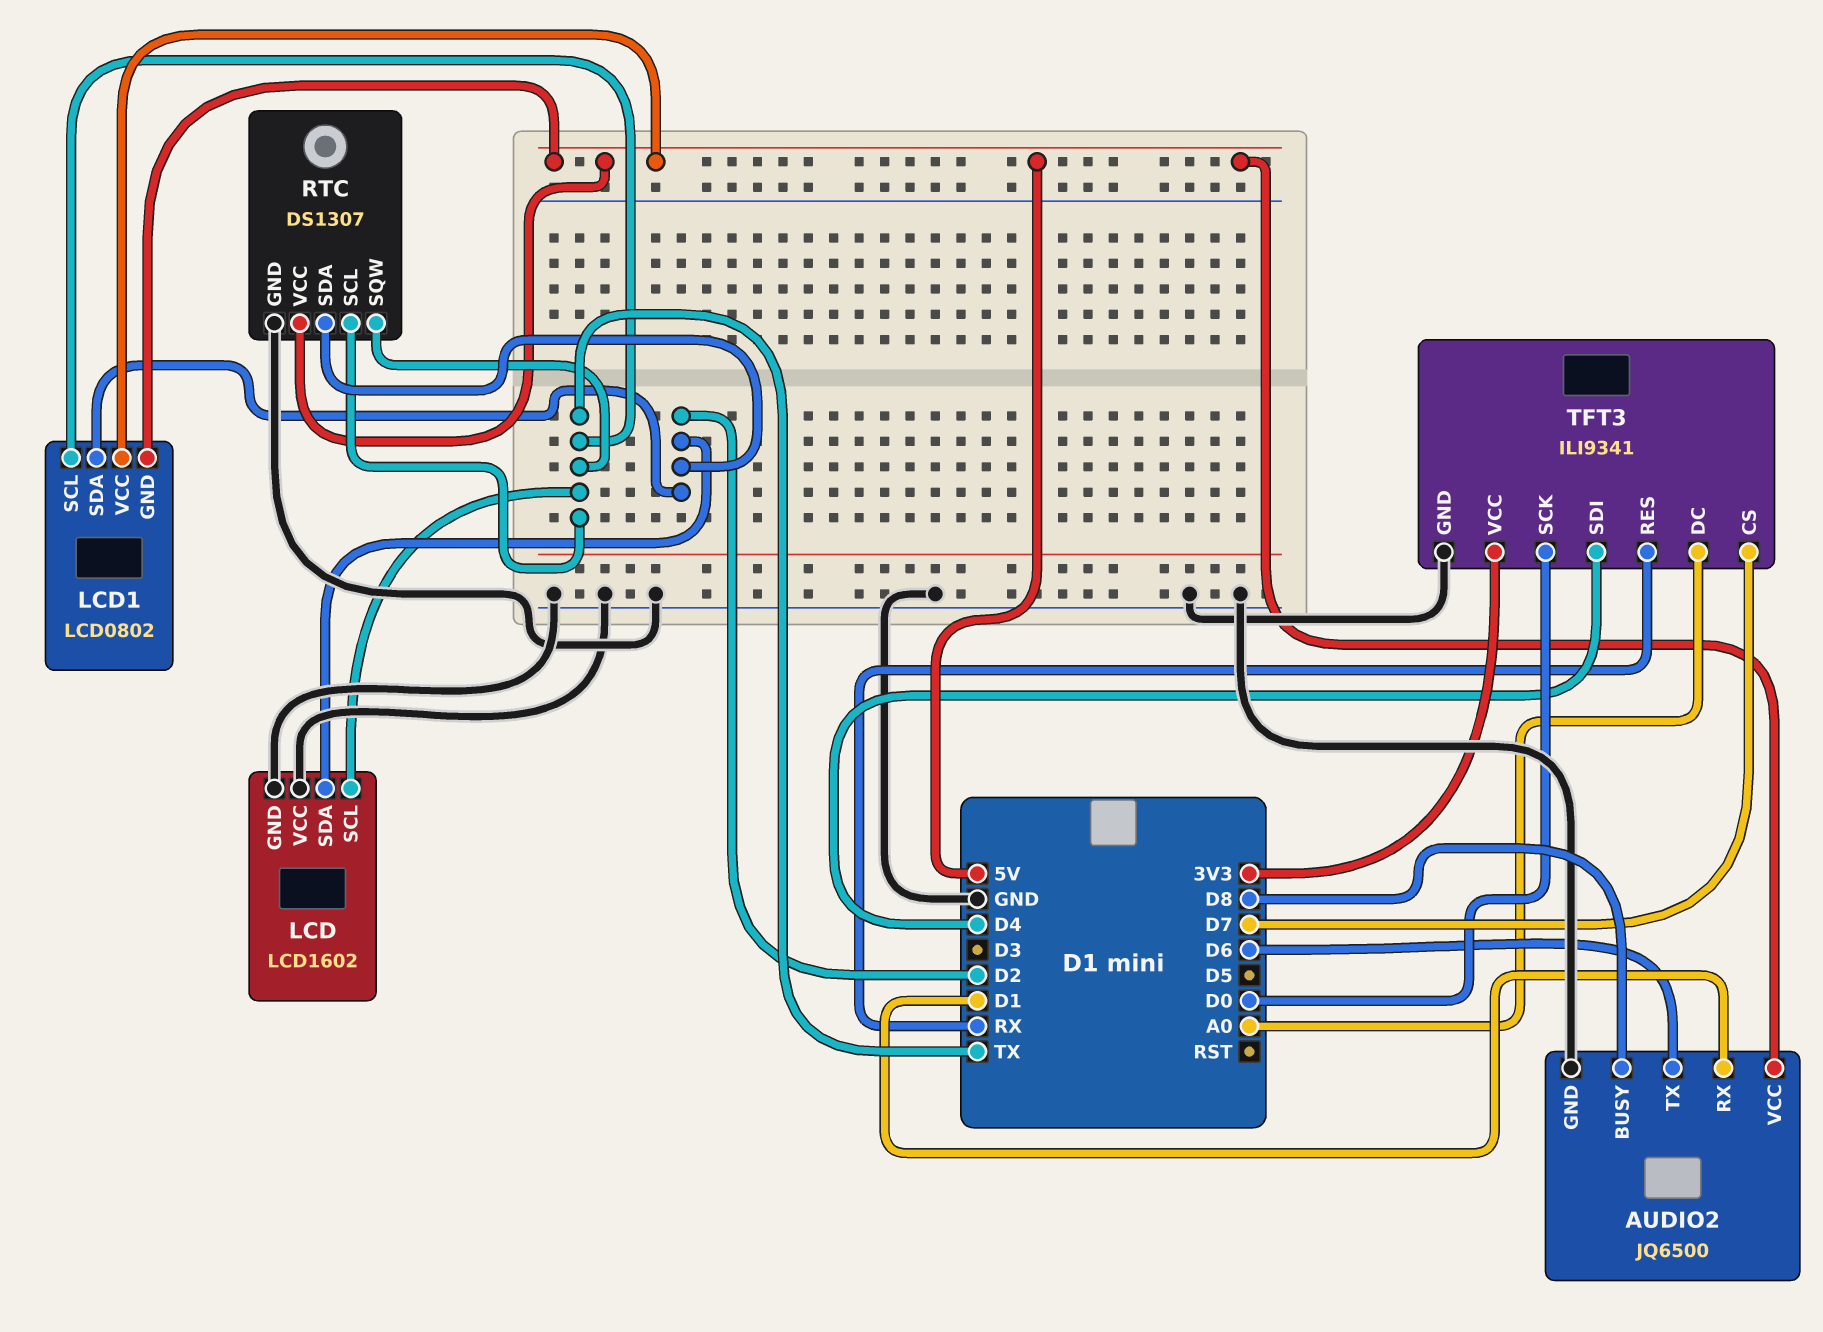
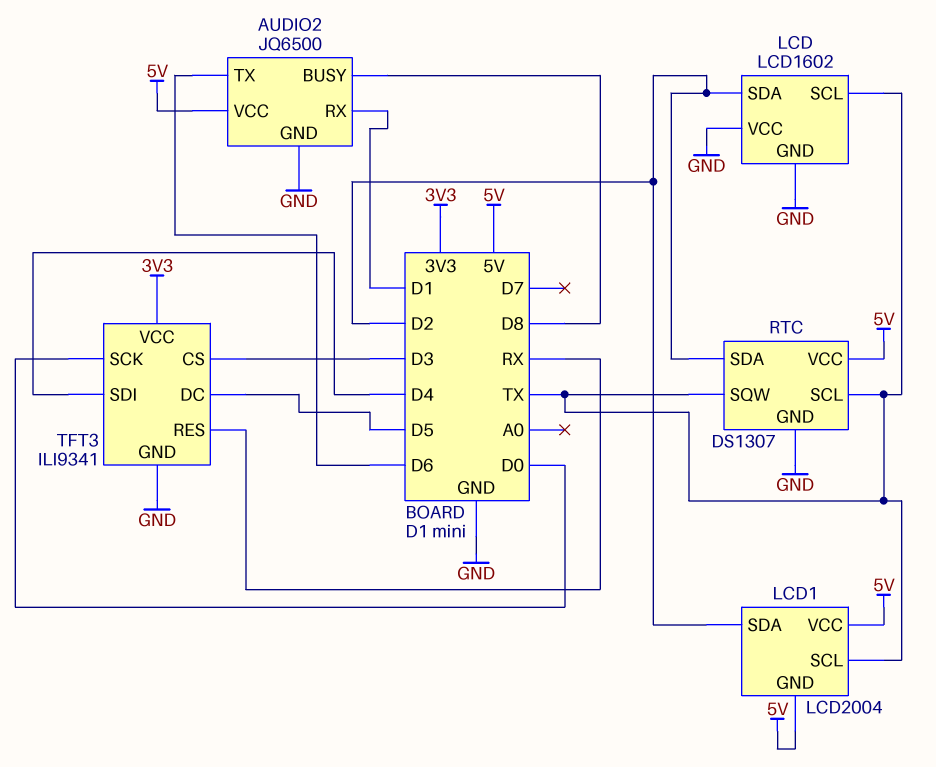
LCD1: LCD0802 -> LCD2004
TFT3 pin CS: D7 -> D3
TFT3 pin DC: A0 -> D5

